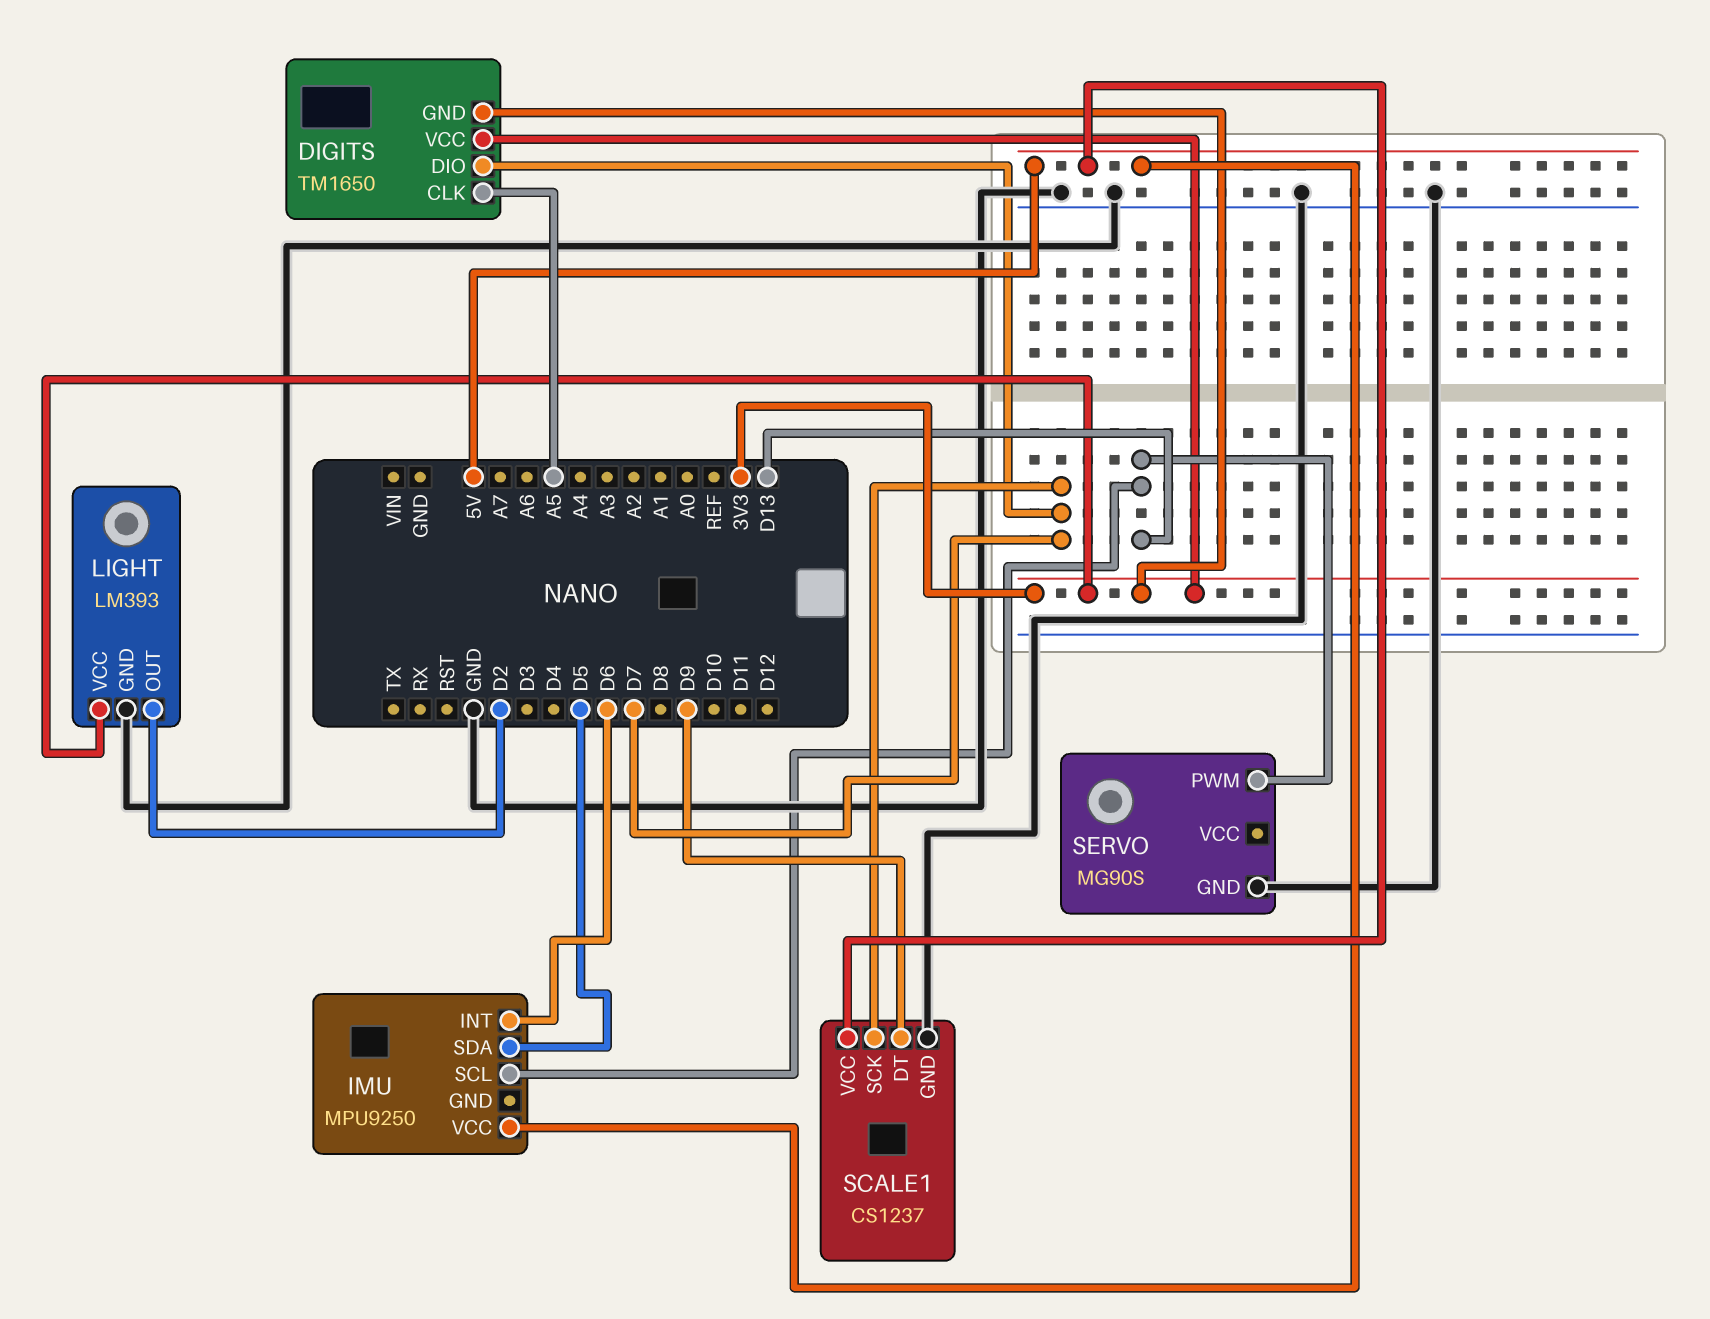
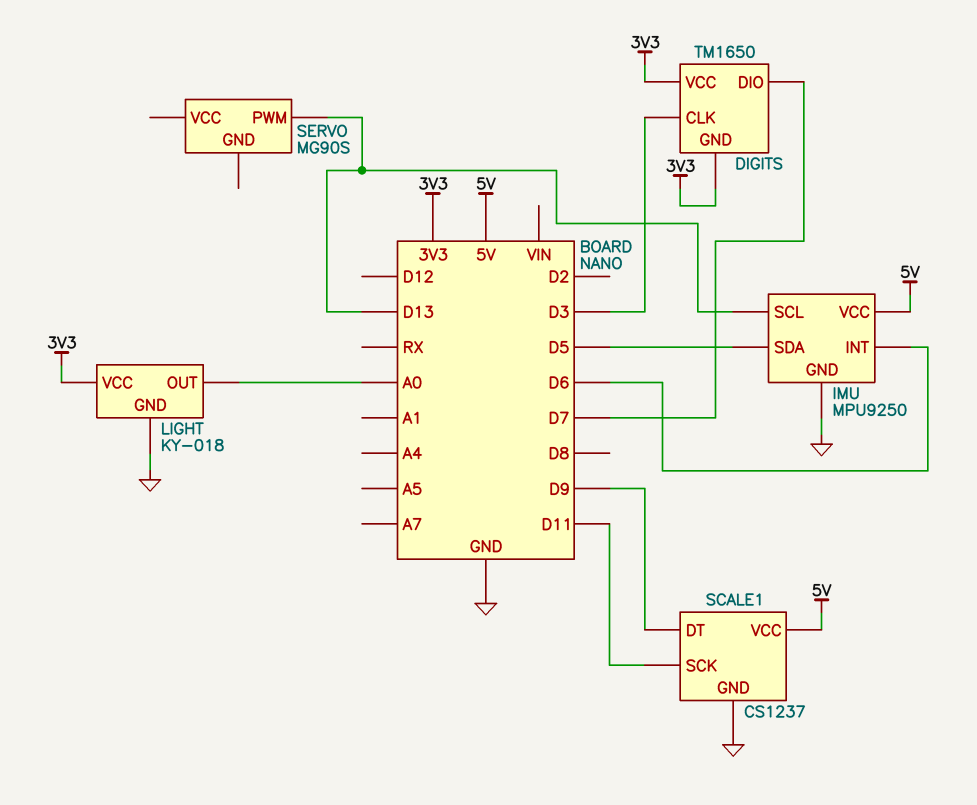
DIGITS pin CLK: A5 -> D3
IMU pin GND: none -> GND
LIGHT: LM393 -> KY-018
LIGHT pin OUT: D2 -> A0
SCALE1 pin SCK: D7 -> D11
SERVO pin GND: GND -> none

